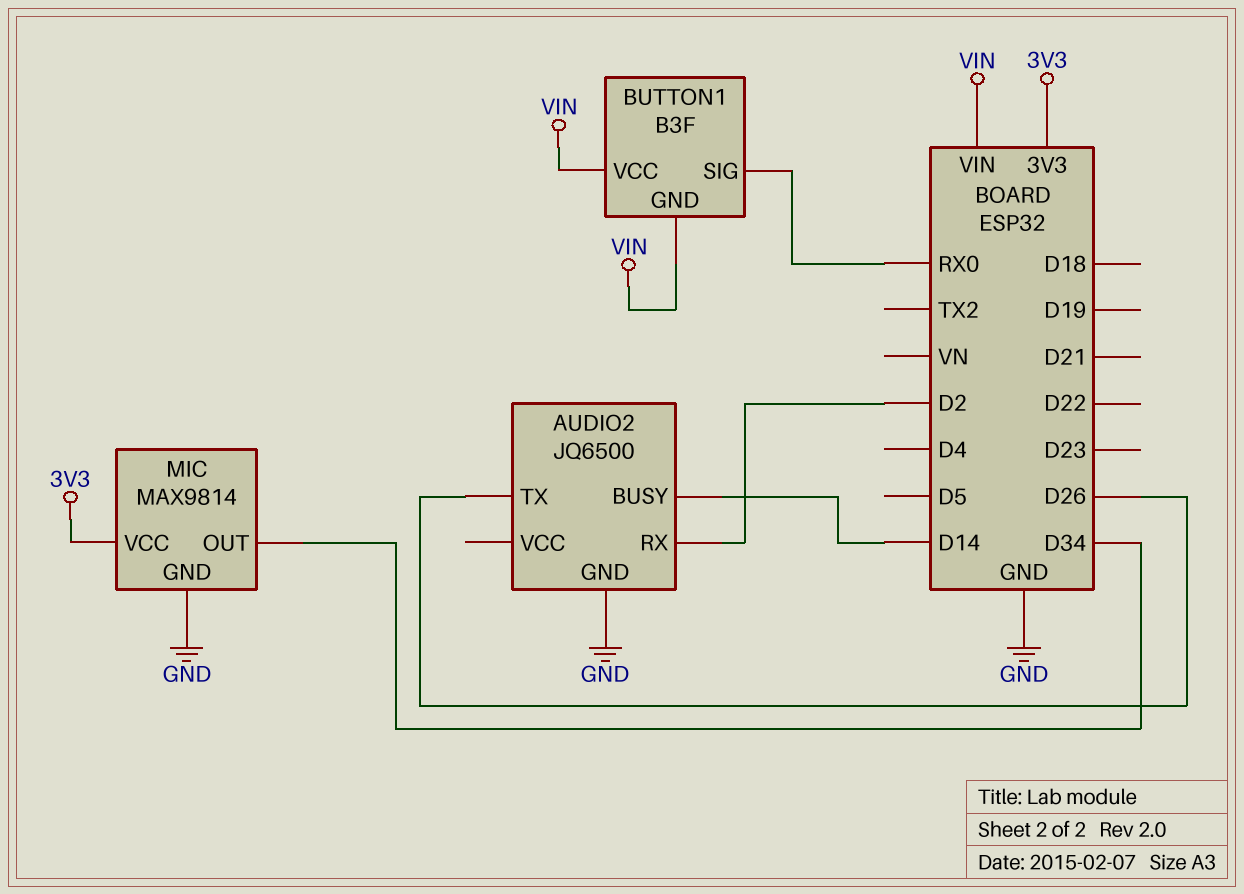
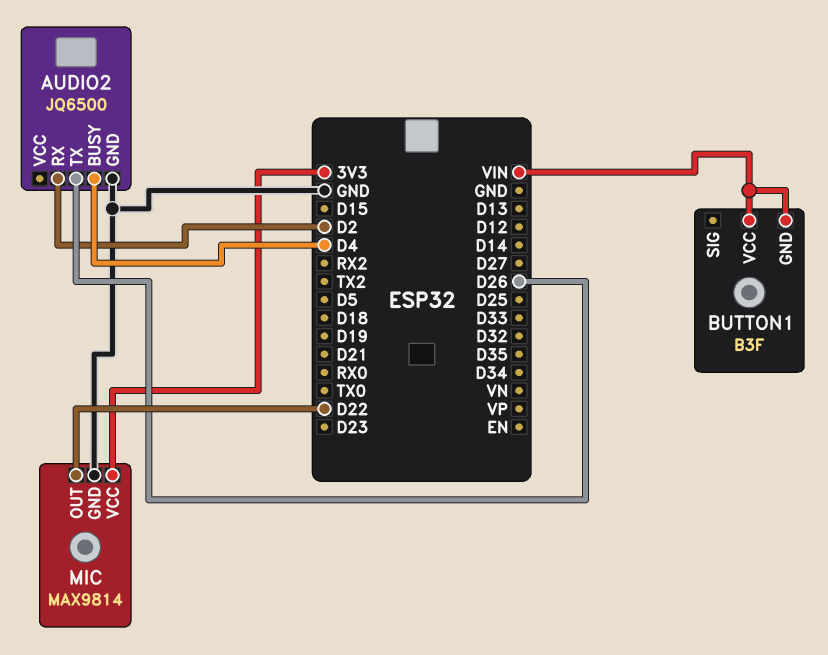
AUDIO2 pin BUSY: D14 -> D4
BUTTON1 pin SIG: RX0 -> none
MIC pin OUT: D34 -> D22

